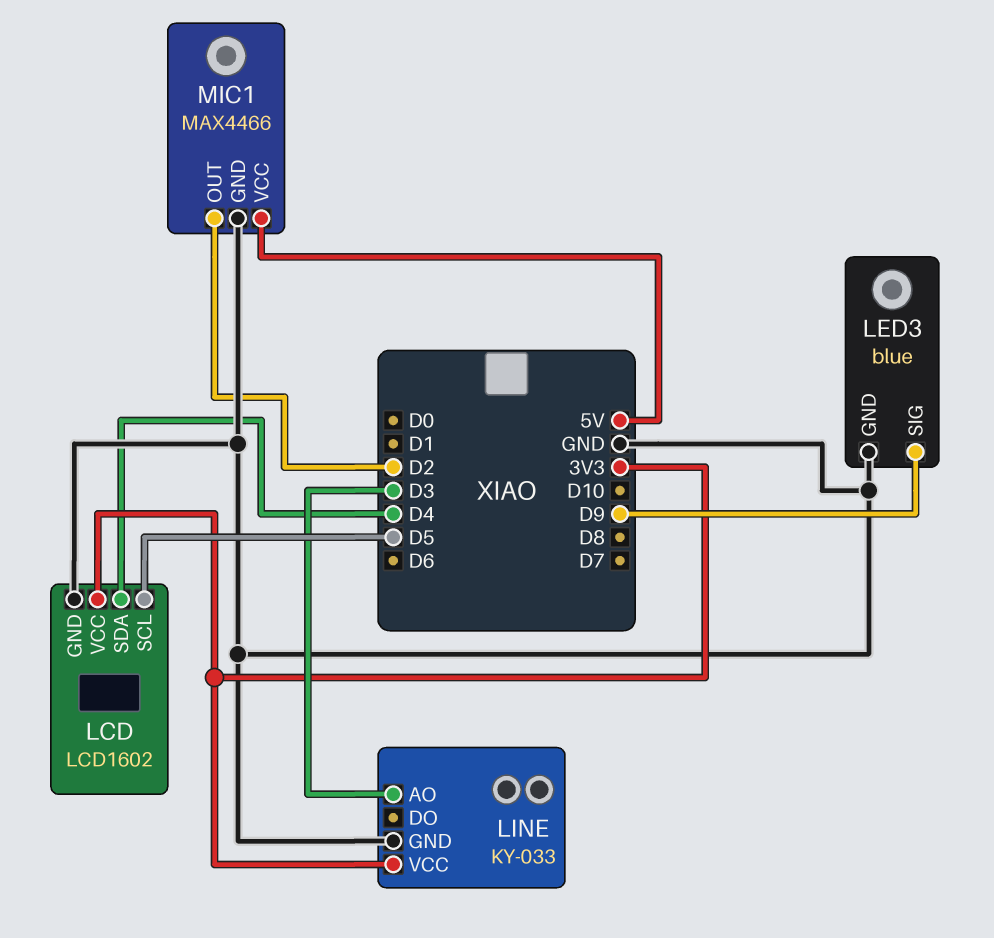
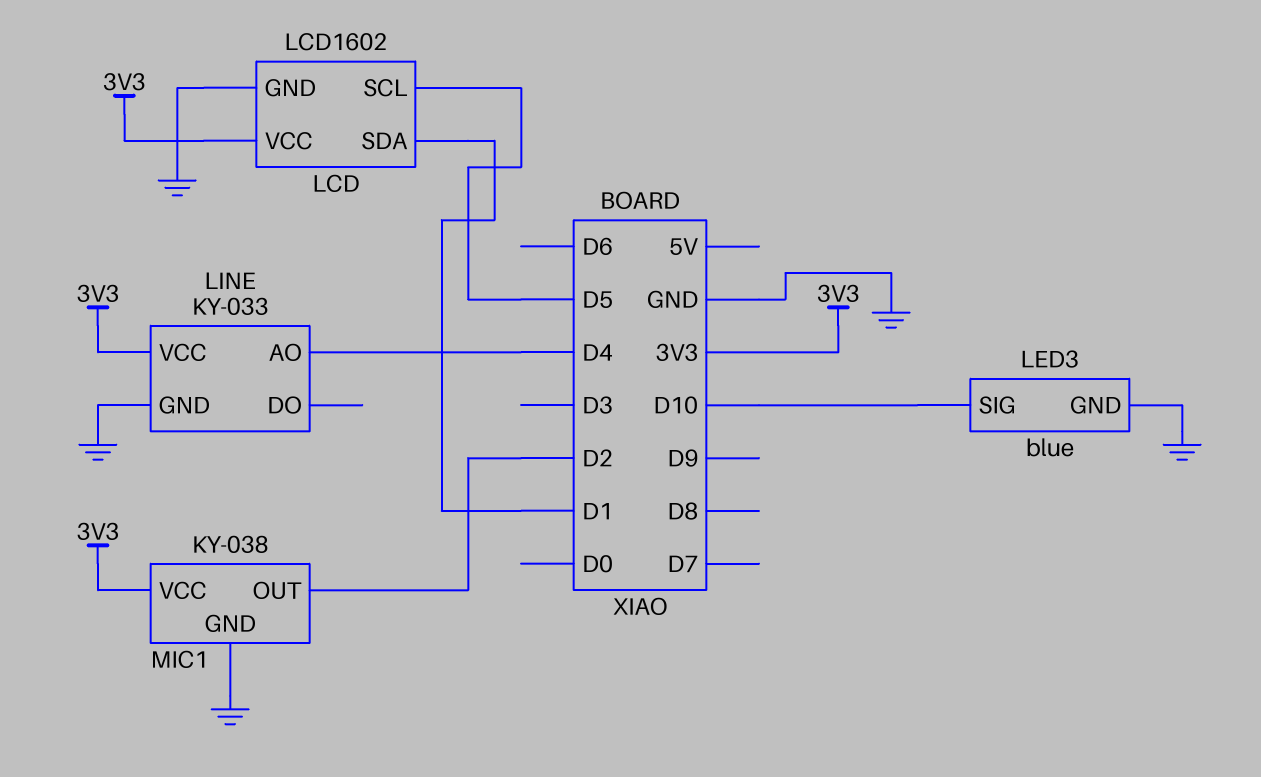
LCD pin SDA: D4 -> D1
LED3 pin SIG: D9 -> D10
LINE pin AO: D3 -> D4
MIC1: MAX4466 -> KY-038
MIC1 pin VCC: 5V -> 3V3

